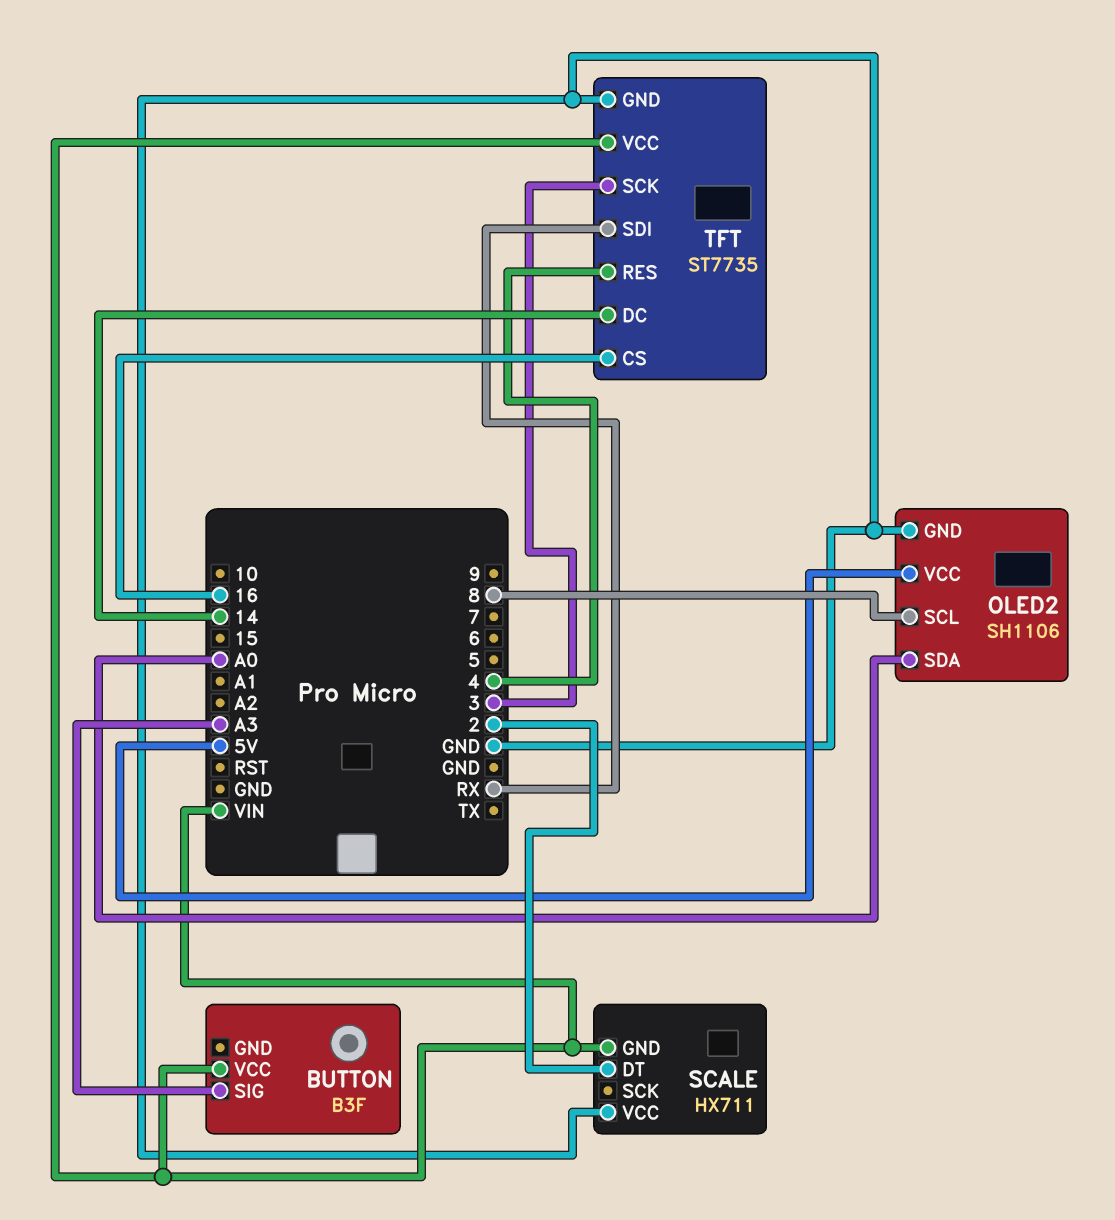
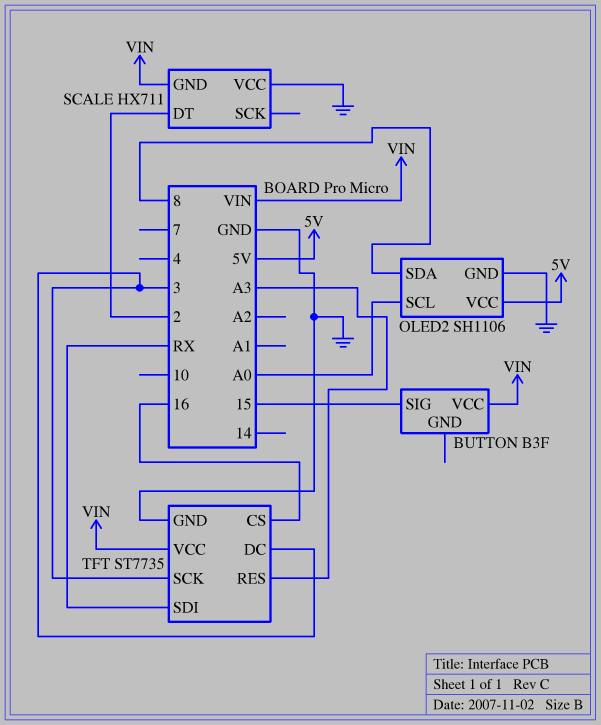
BUTTON pin SIG: A3 -> 15
OLED2 pin SCL: 8 -> A0
OLED2 pin SDA: A0 -> 8
TFT pin DC: 14 -> 3
TFT pin RES: 4 -> A3

